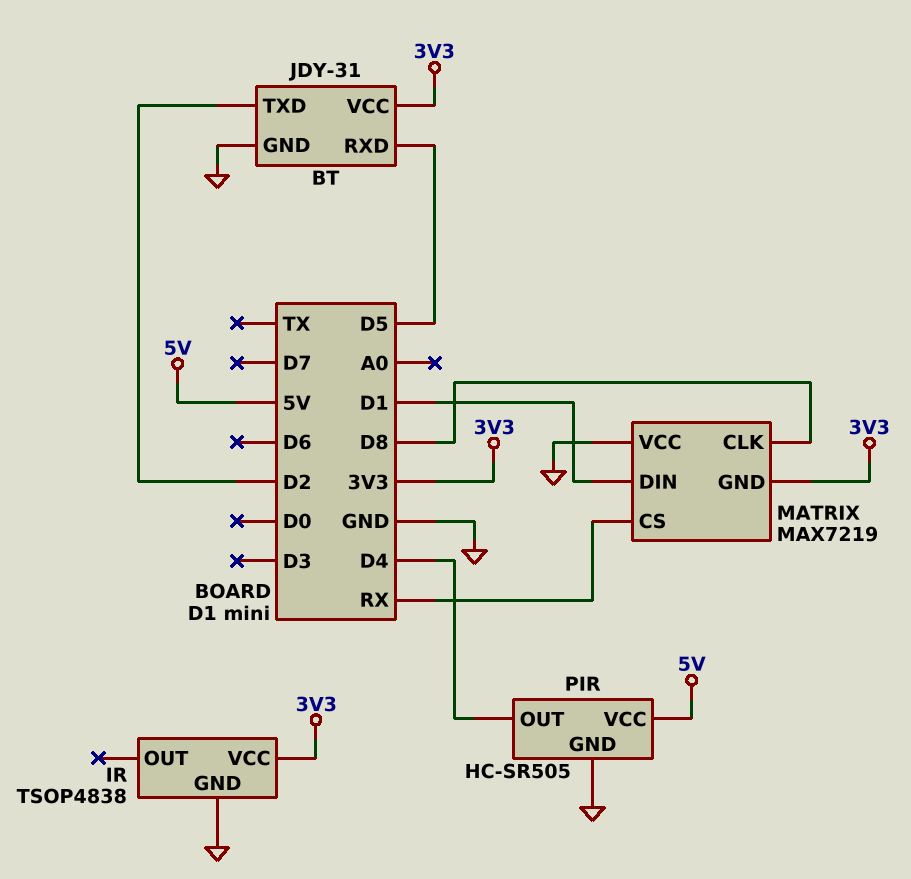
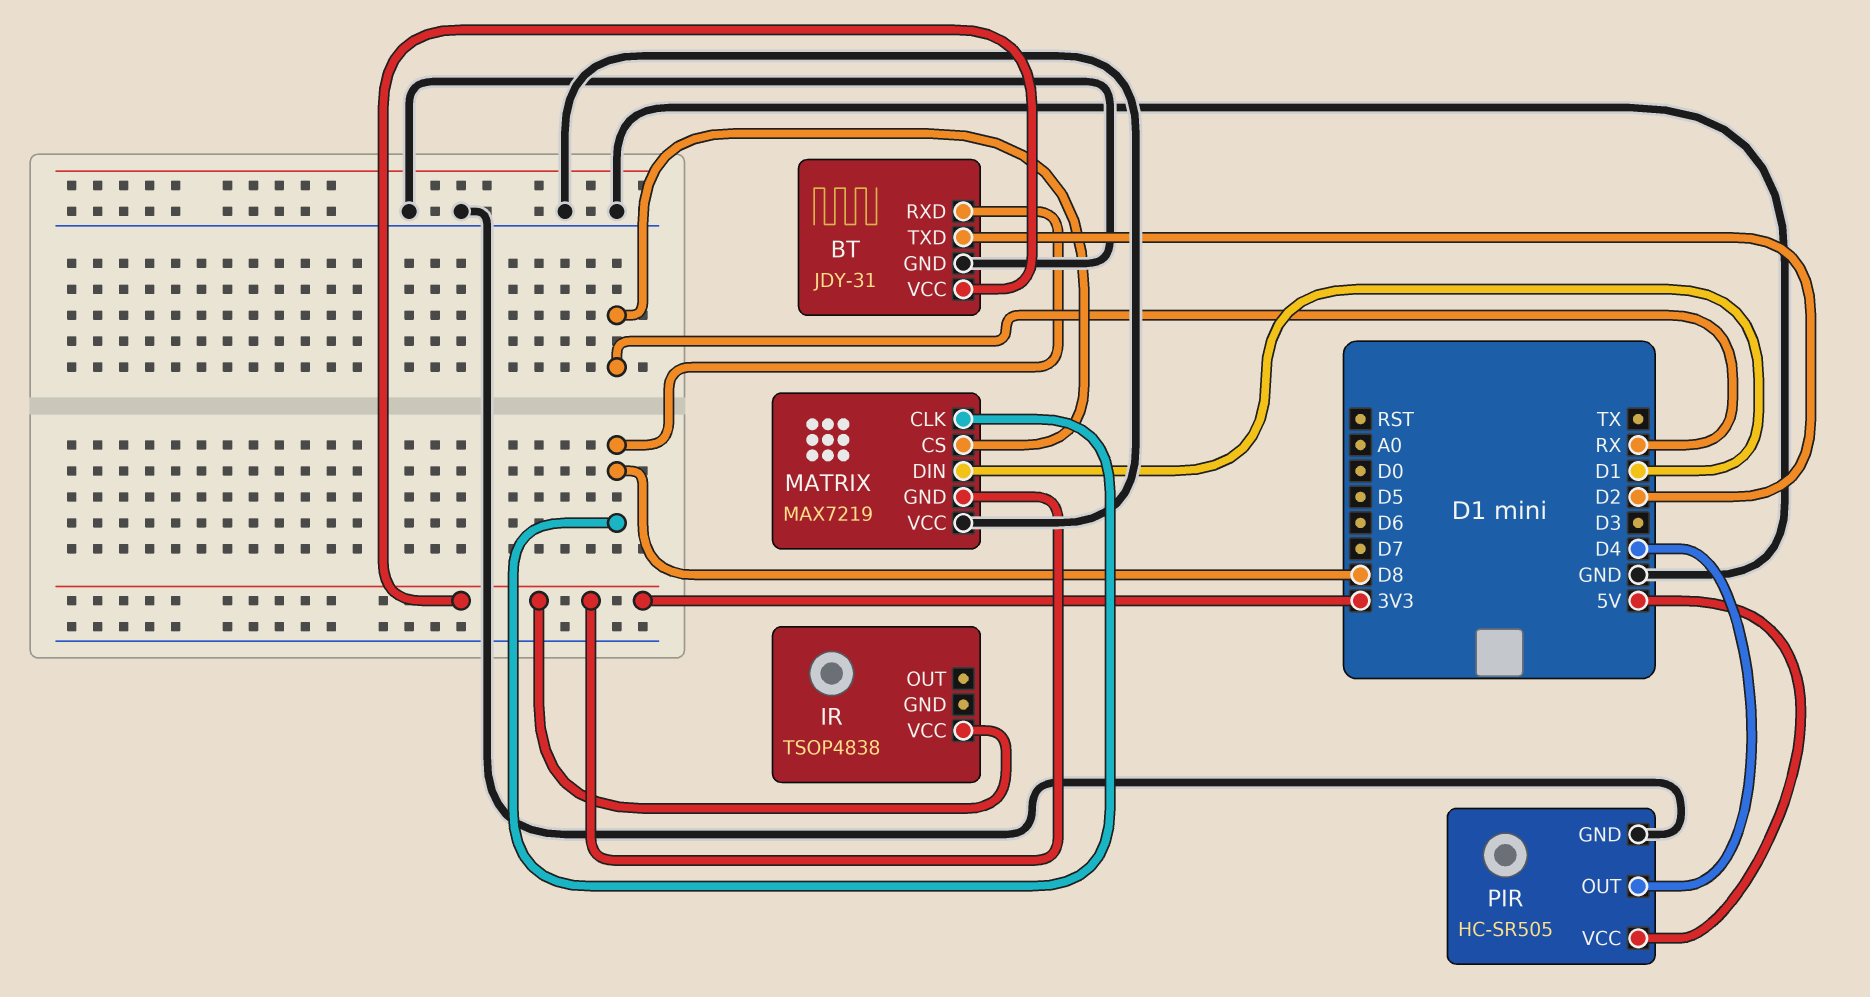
BT pin RXD: D5 -> D8
IR pin GND: GND -> none

